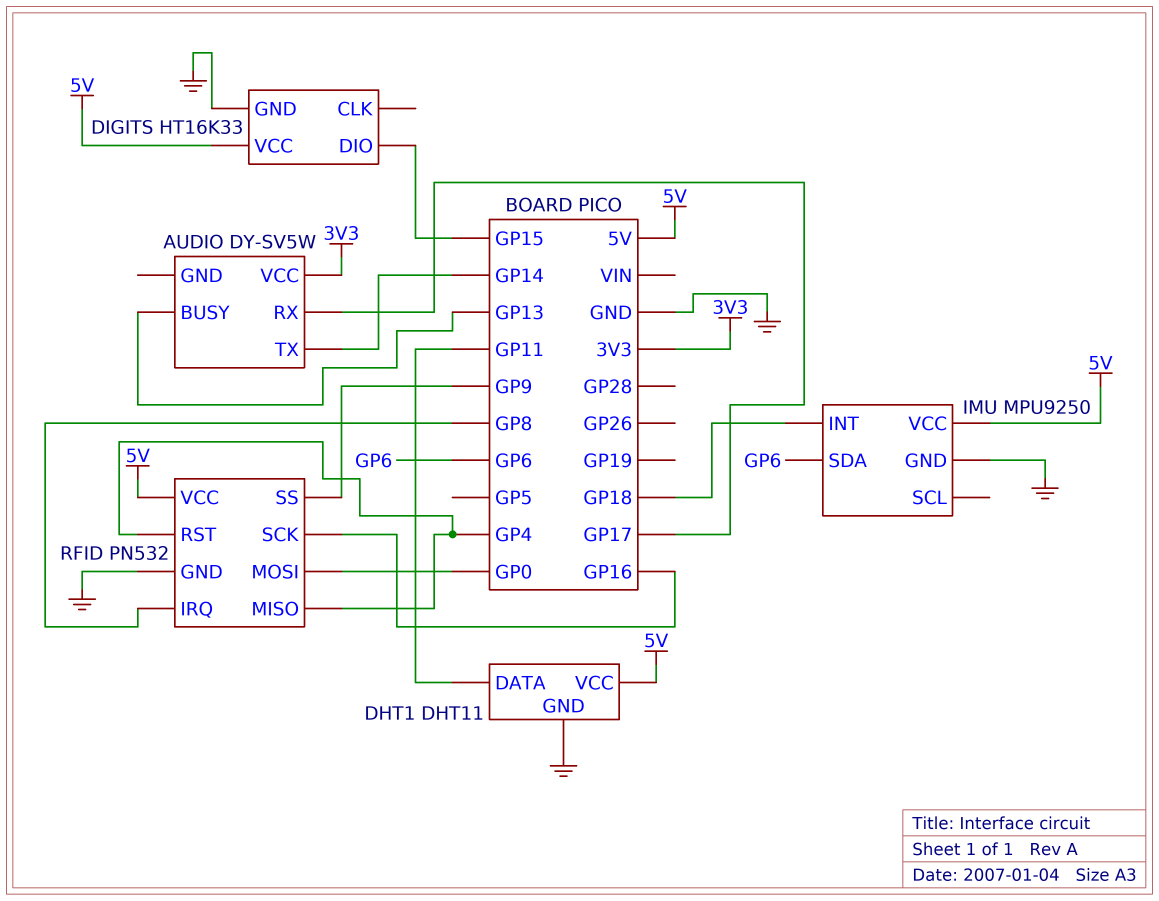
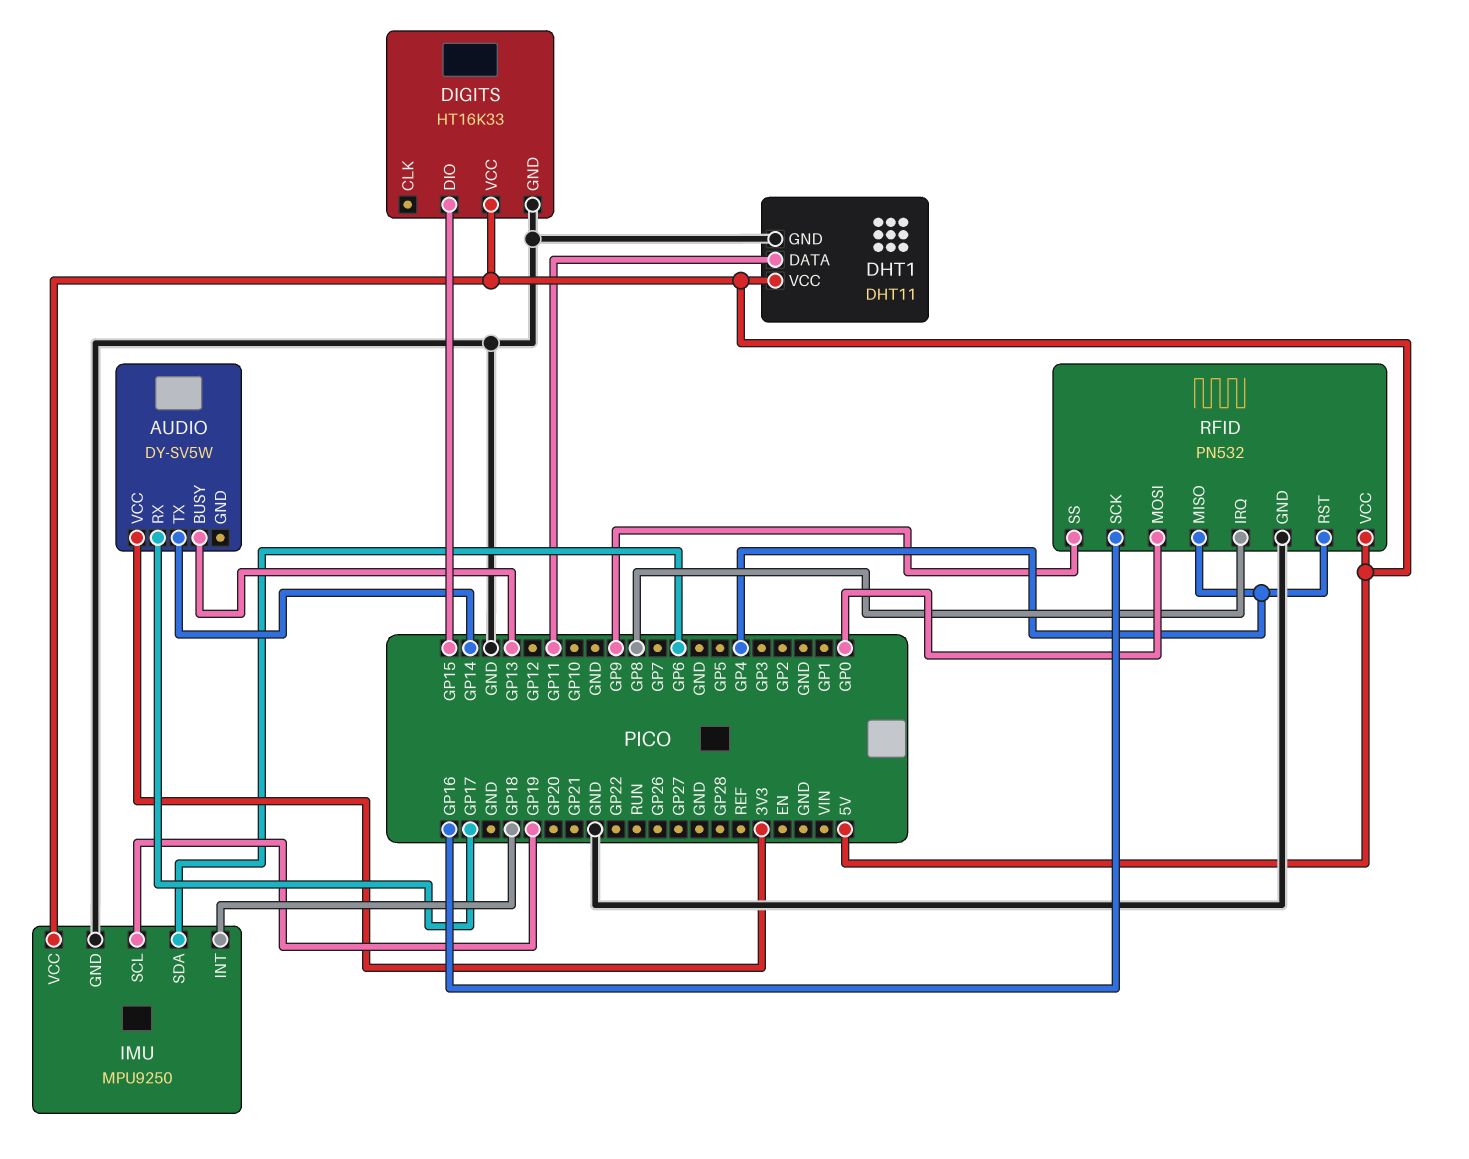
IMU pin SCL: none -> GP19

